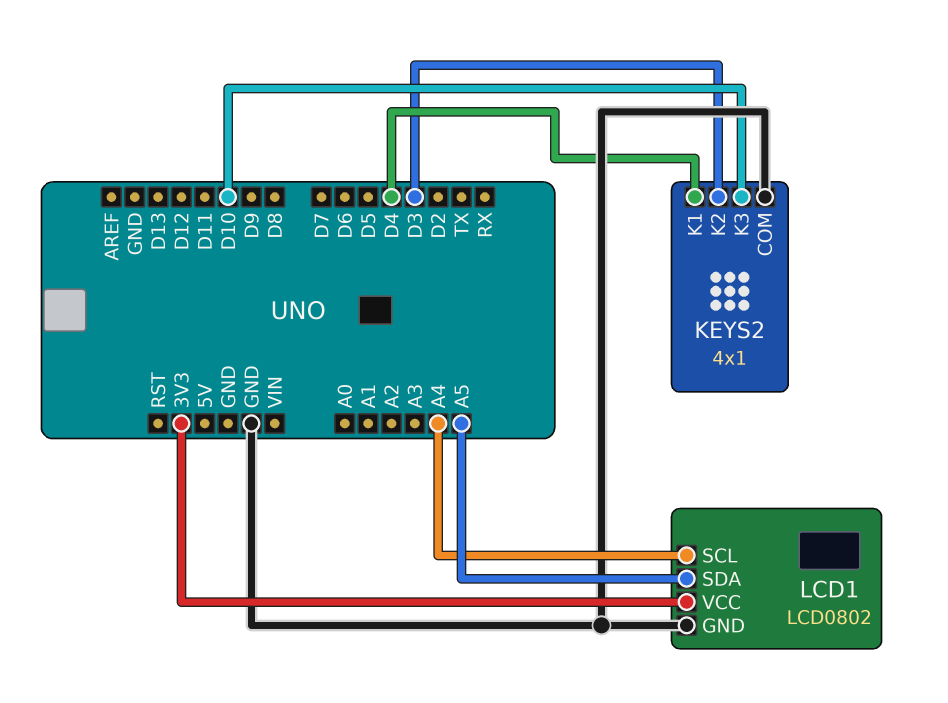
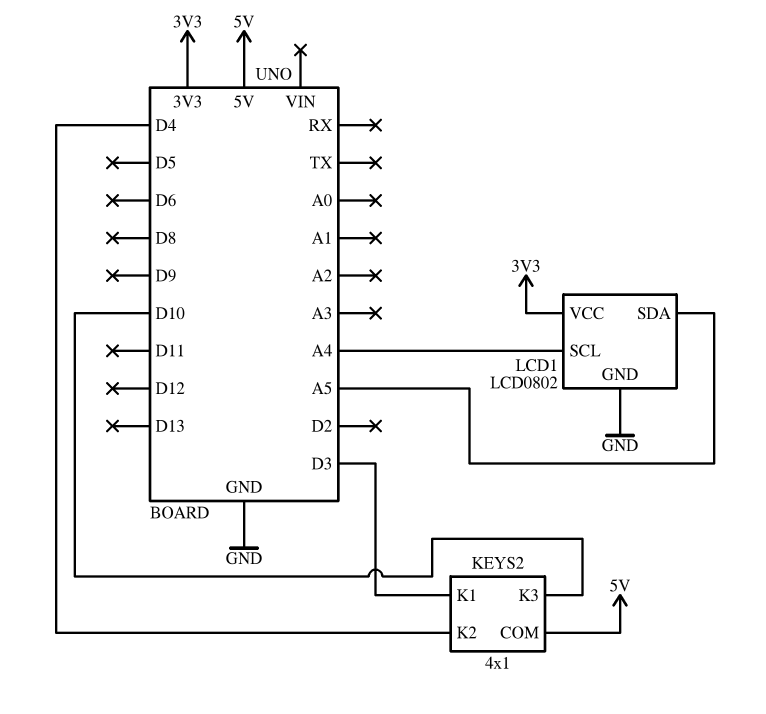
KEYS2 pin COM: GND -> 5V
KEYS2 pin K1: D4 -> D3
KEYS2 pin K2: D3 -> D4

